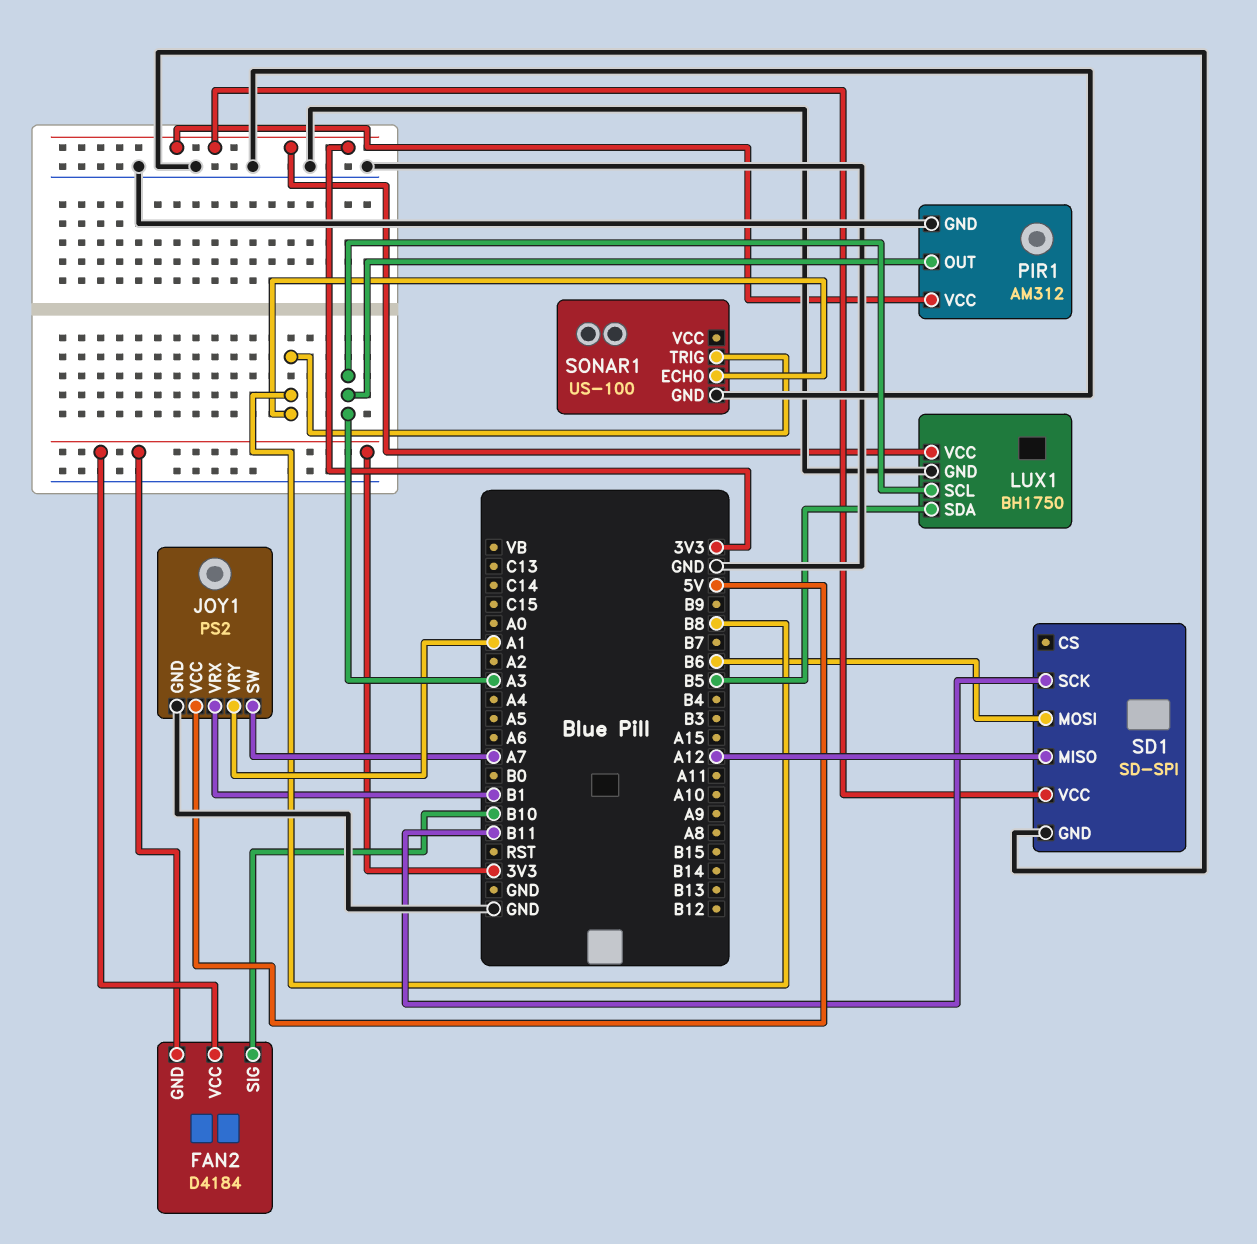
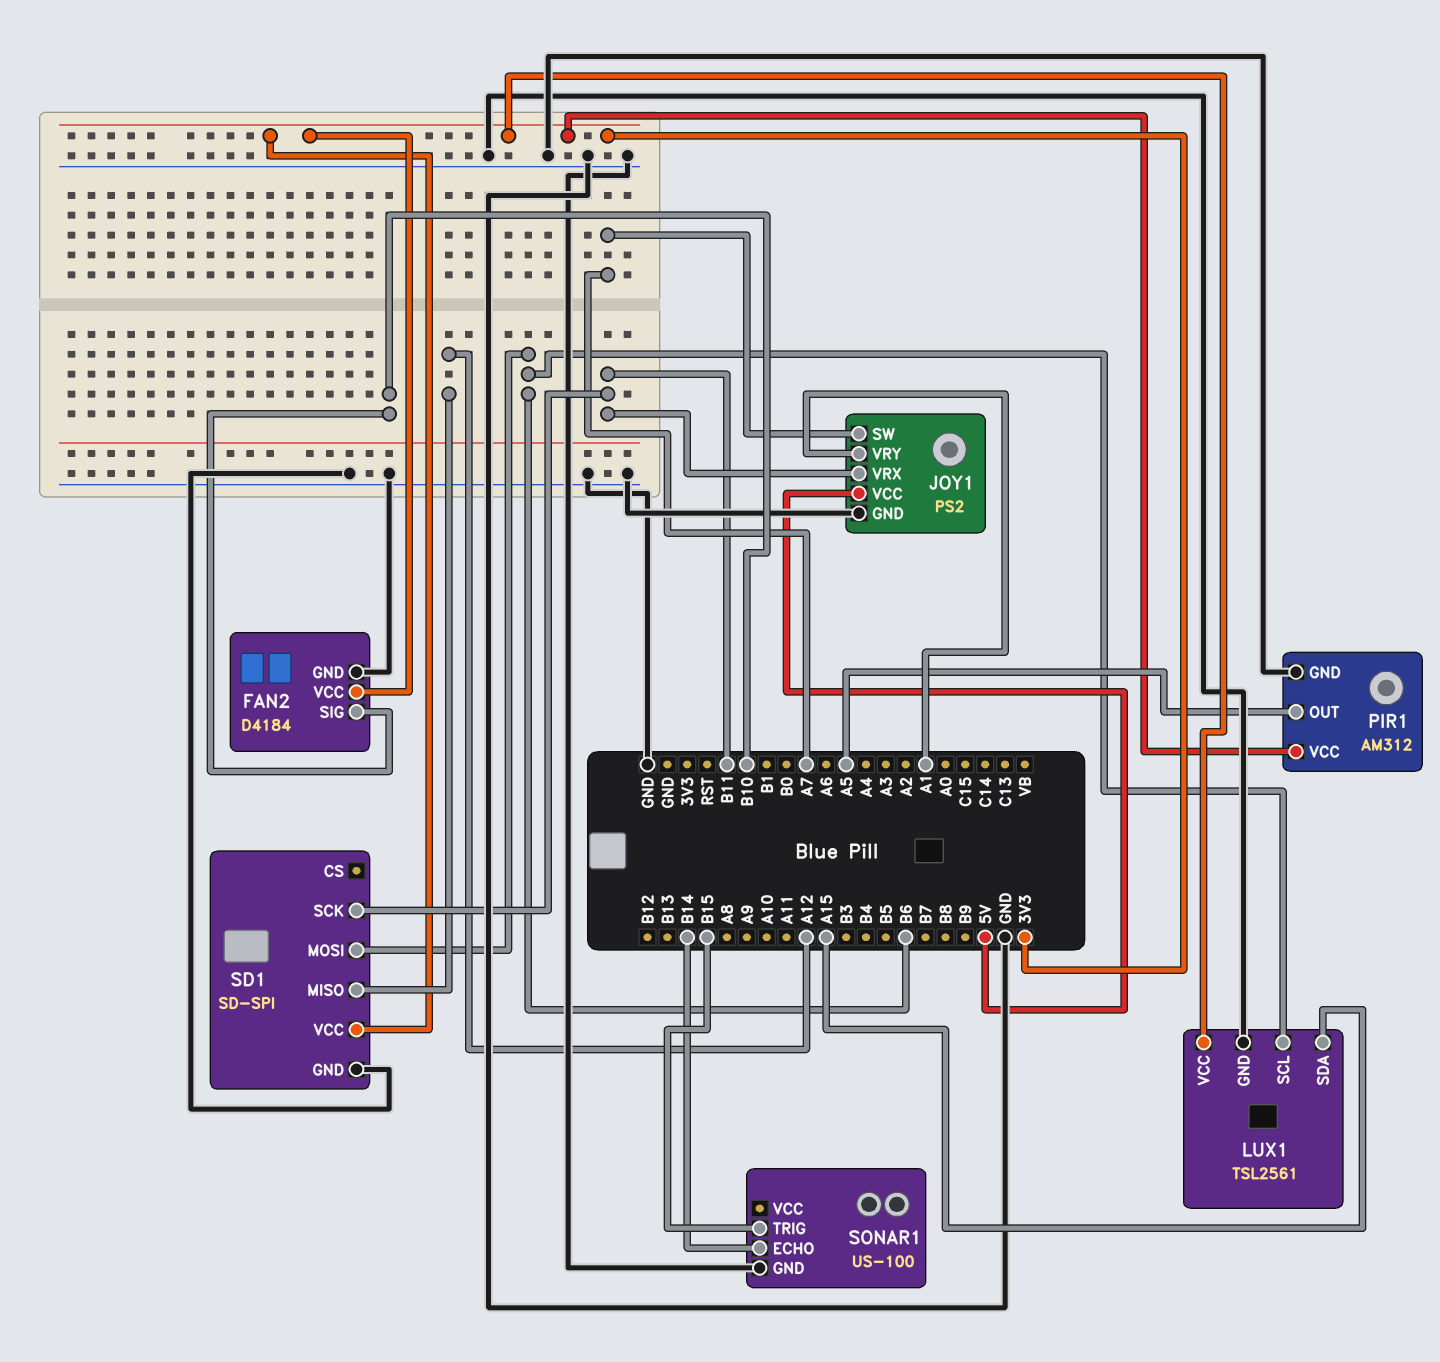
FAN2 pin GND: 3V3 -> GND
JOY1 pin VRX: B1 -> B11
LUX1: BH1750 -> TSL2561
LUX1 pin SCL: A3 -> B6
LUX1 pin SDA: B5 -> A15
PIR1 pin OUT: A3 -> A5
SONAR1 pin ECHO: B8 -> B14
SONAR1 pin TRIG: B8 -> B15

